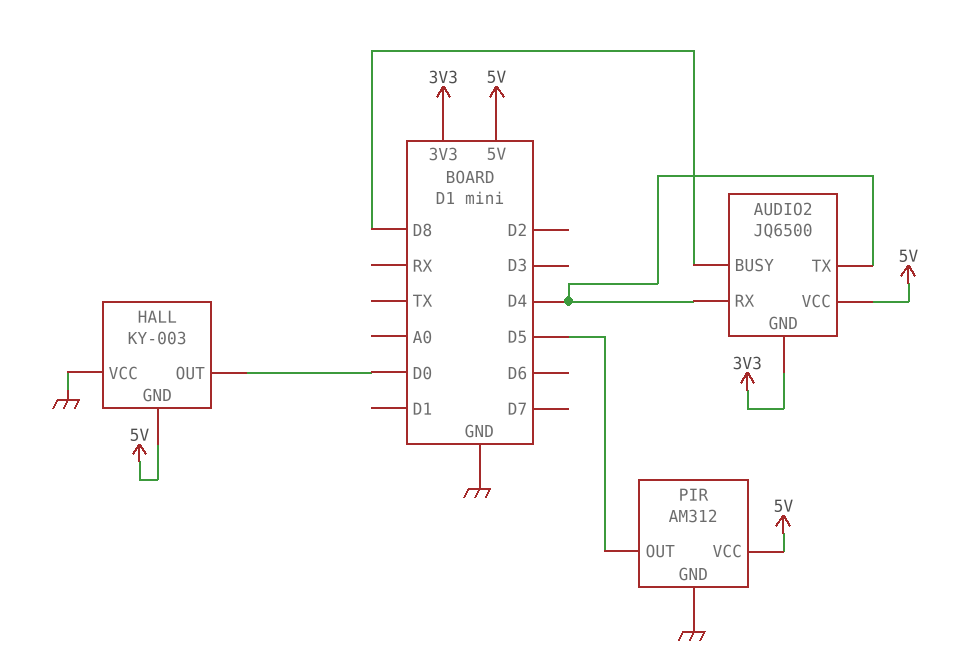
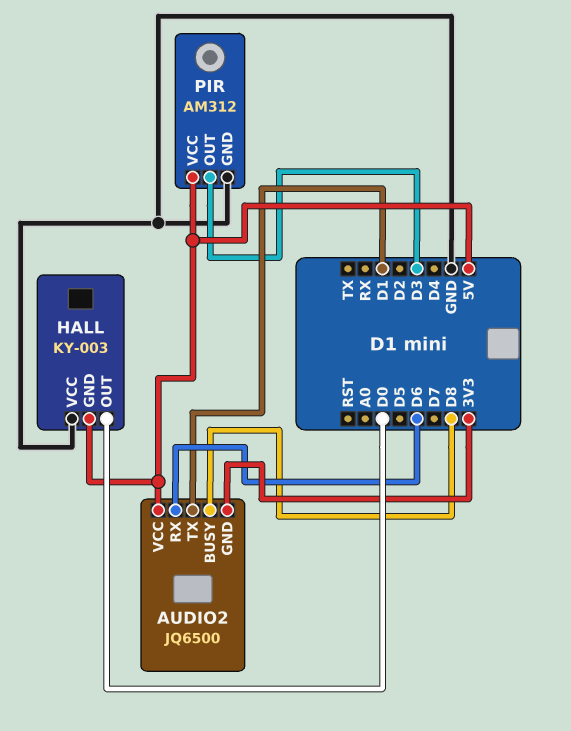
AUDIO2 pin RX: D4 -> D6
AUDIO2 pin TX: D4 -> D1
PIR pin OUT: D5 -> D3

